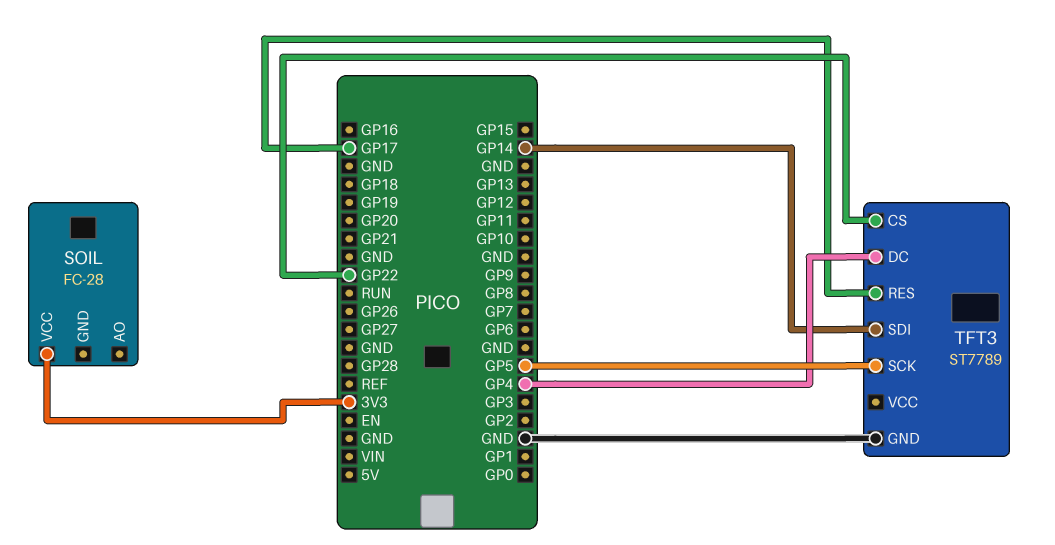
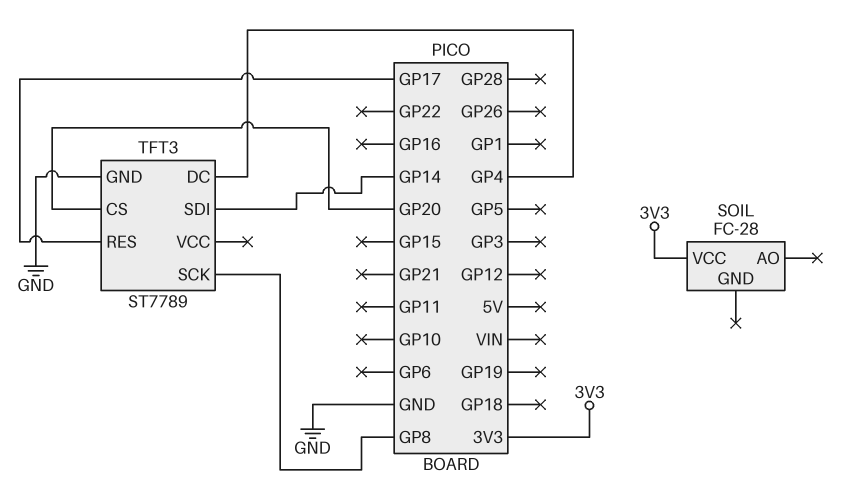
TFT3 pin CS: GP22 -> GP20
TFT3 pin SCK: GP5 -> GP8

